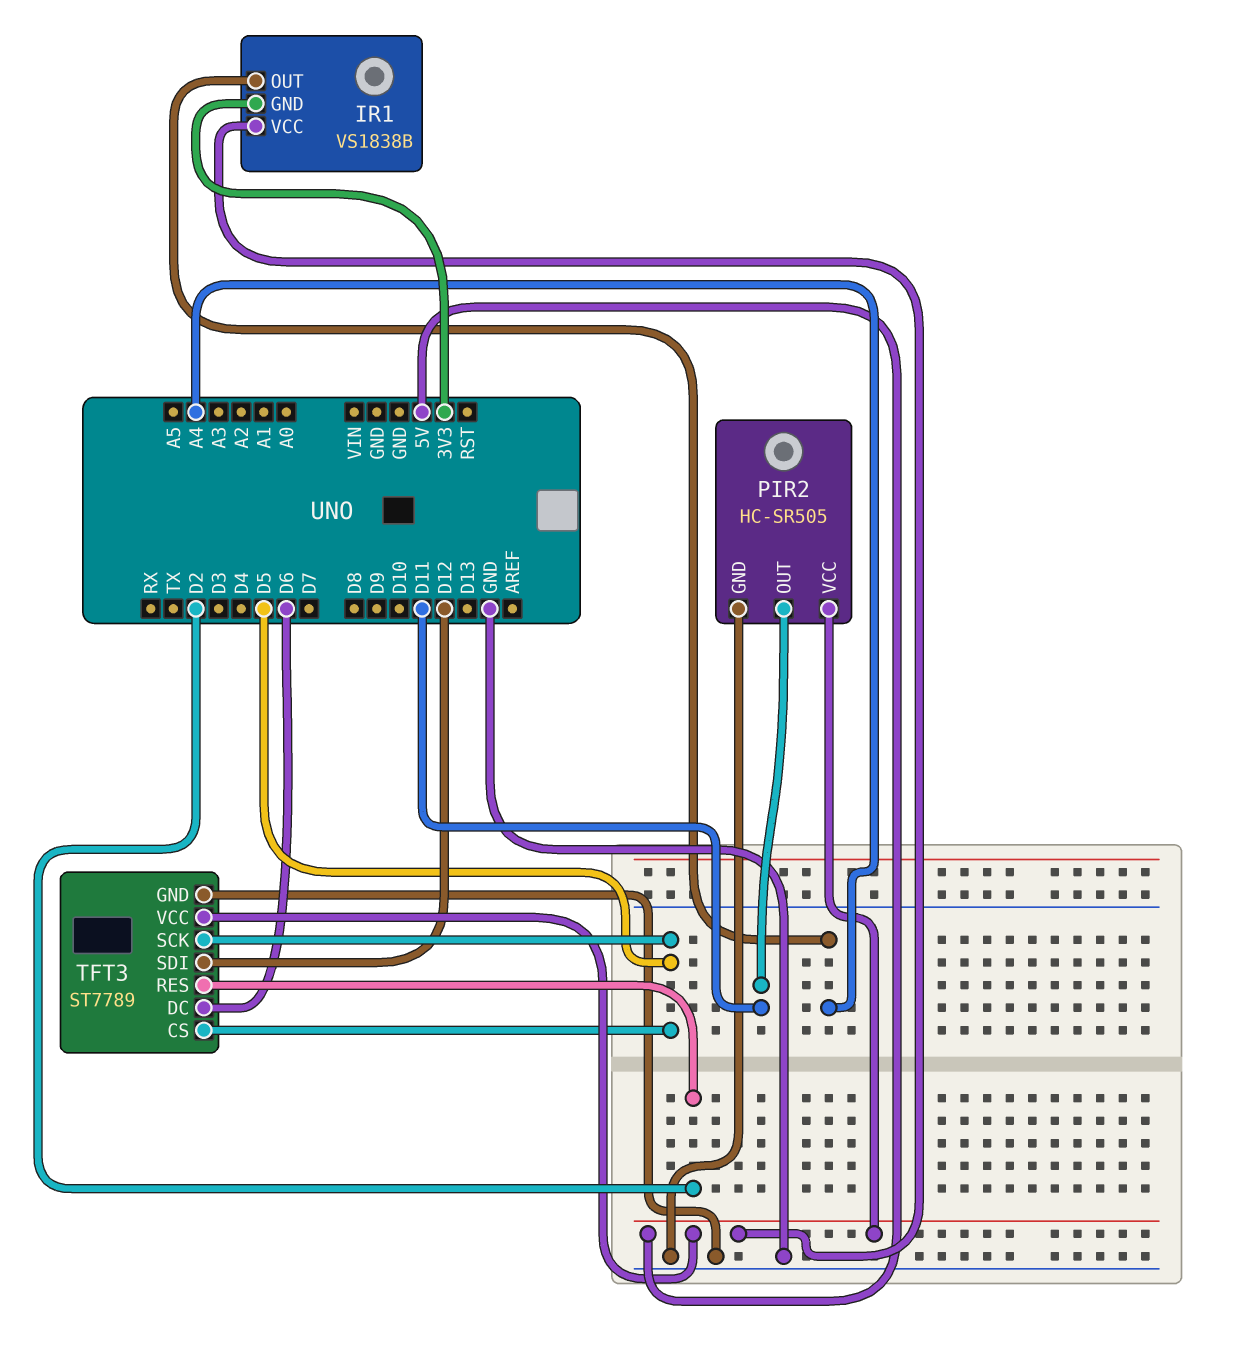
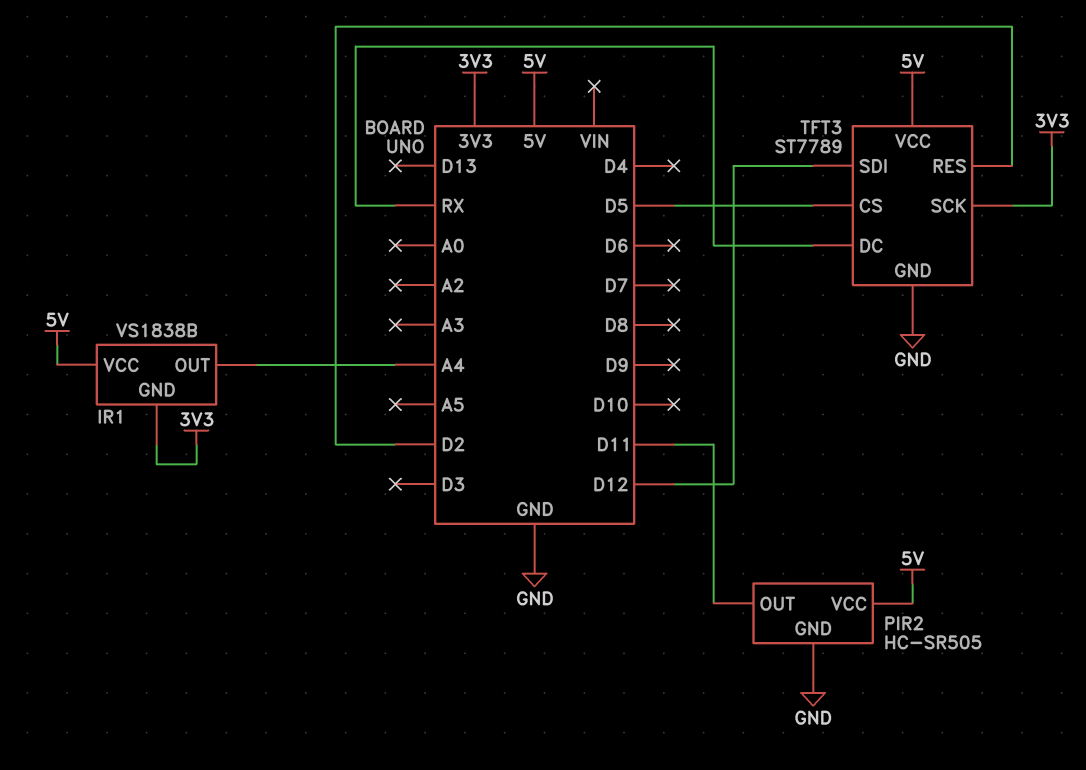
TFT3 pin DC: D6 -> RX
TFT3 pin SCK: D5 -> 3V3

